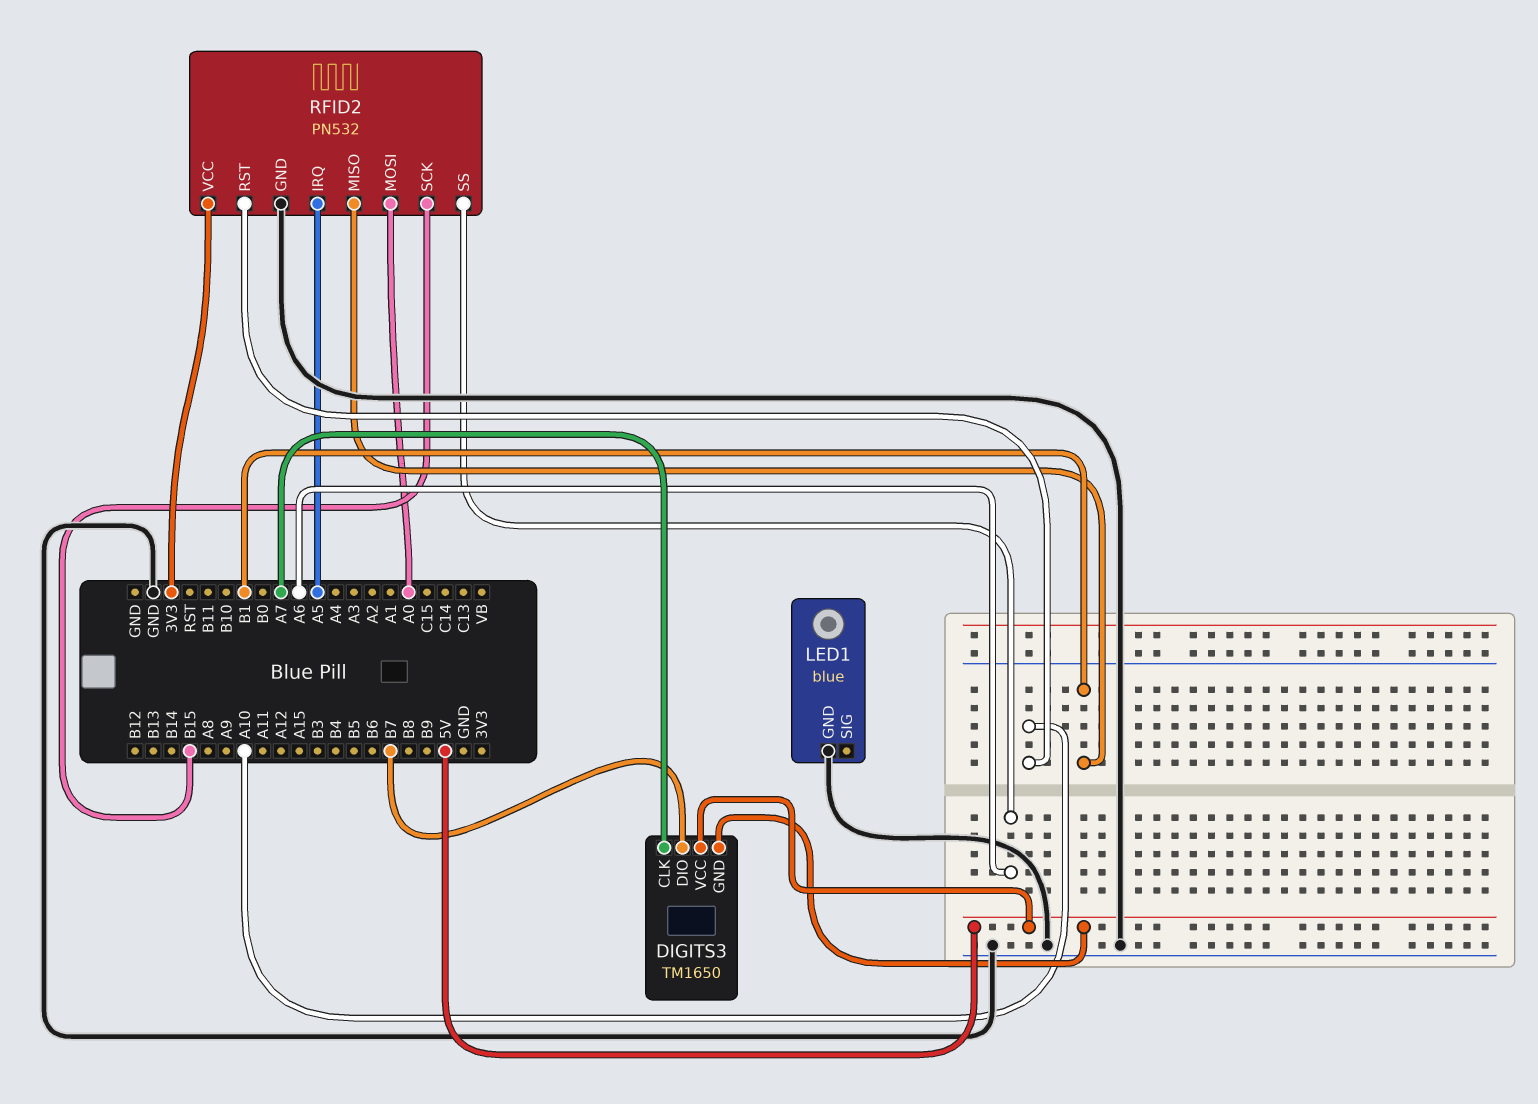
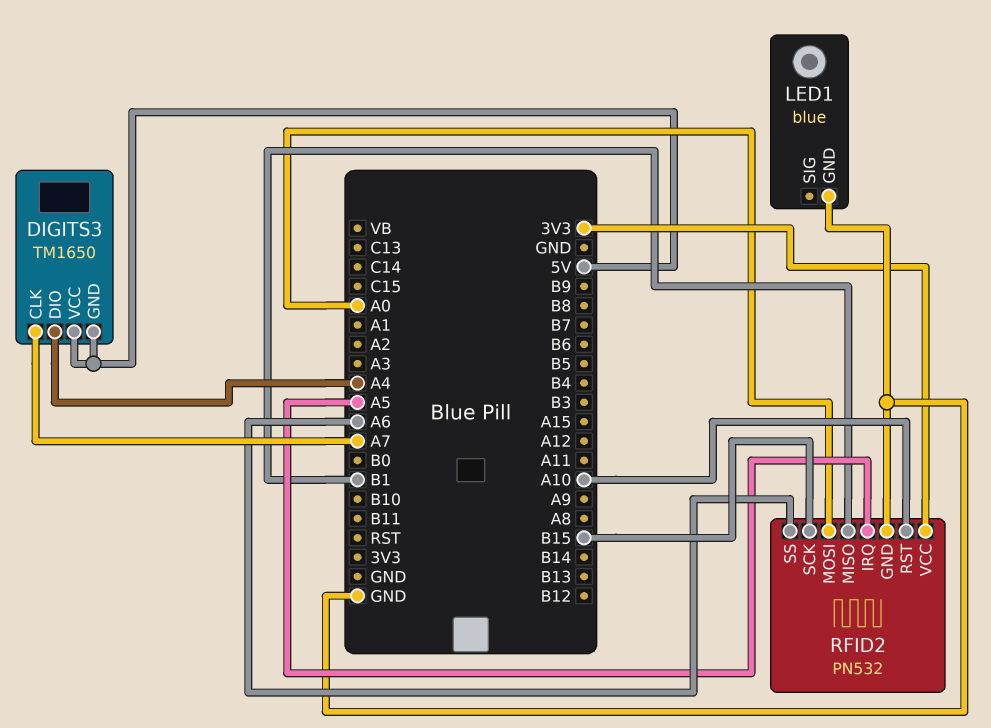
DIGITS3 pin DIO: B7 -> A4

